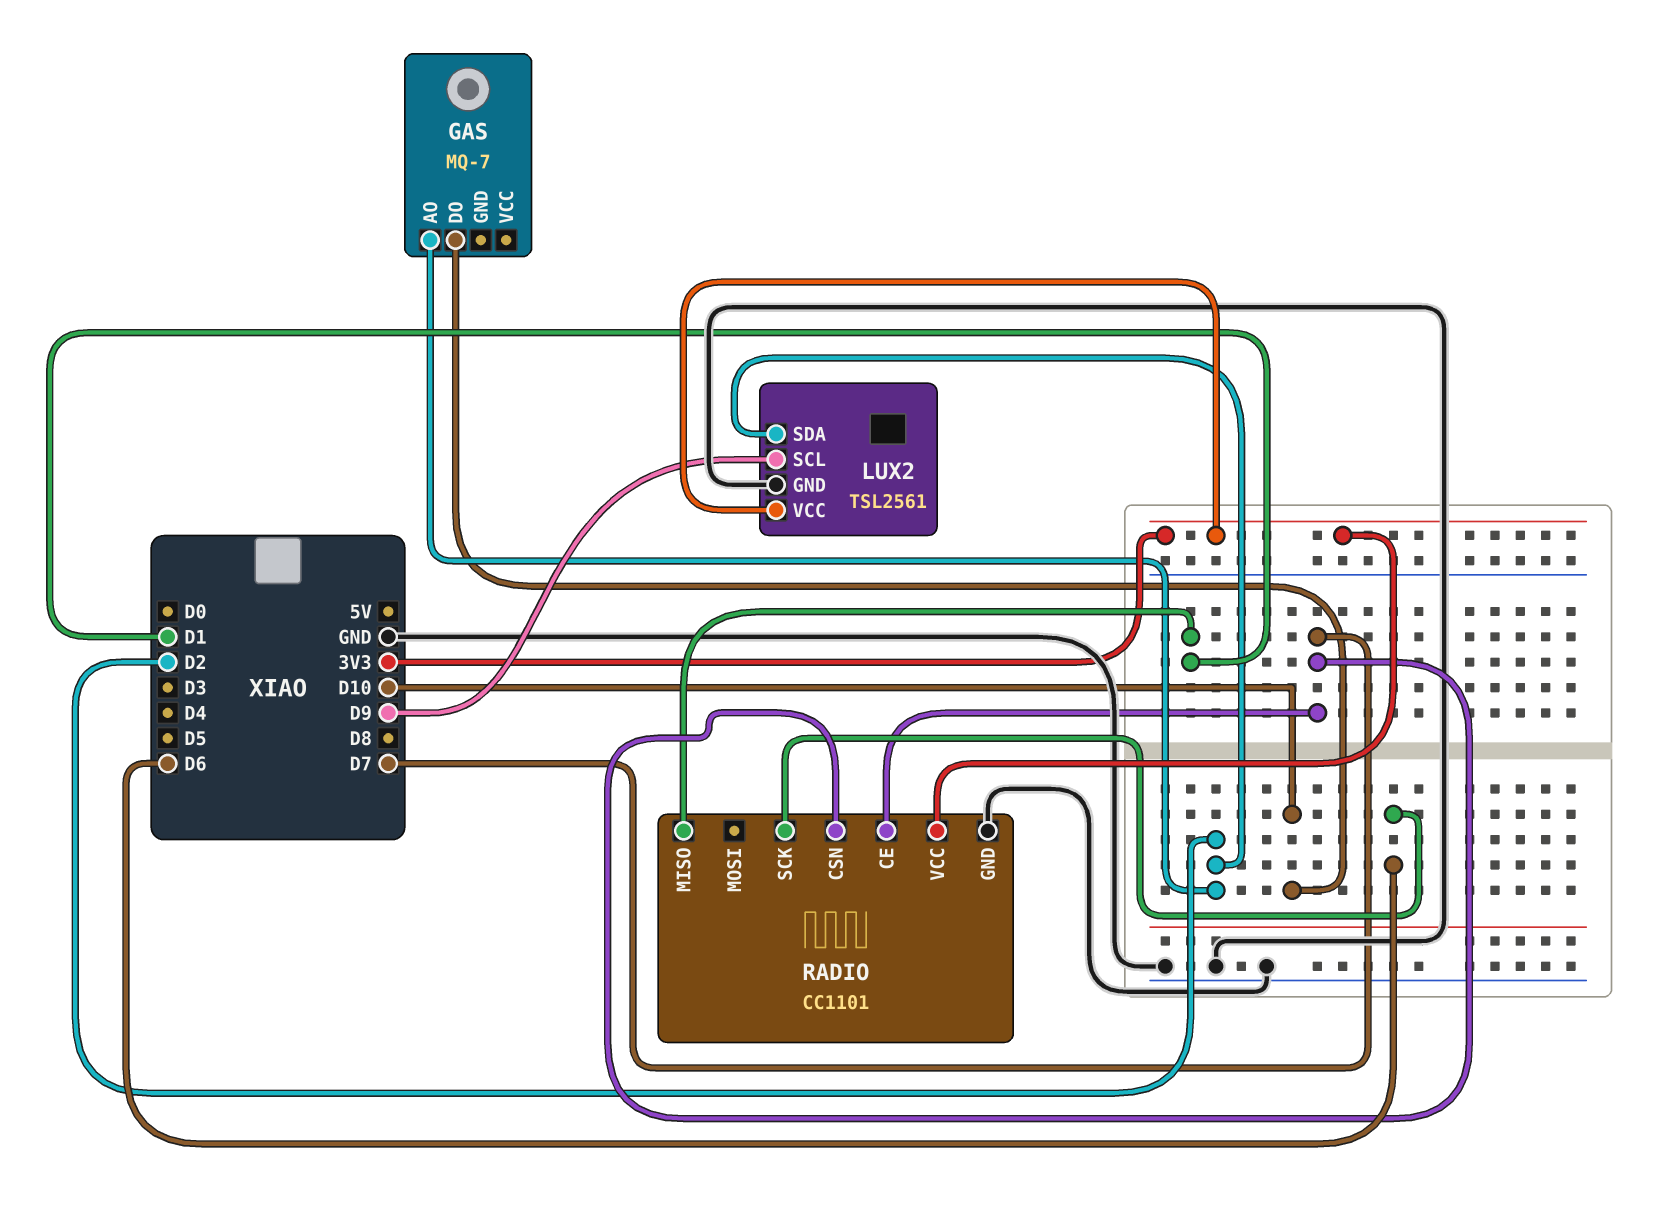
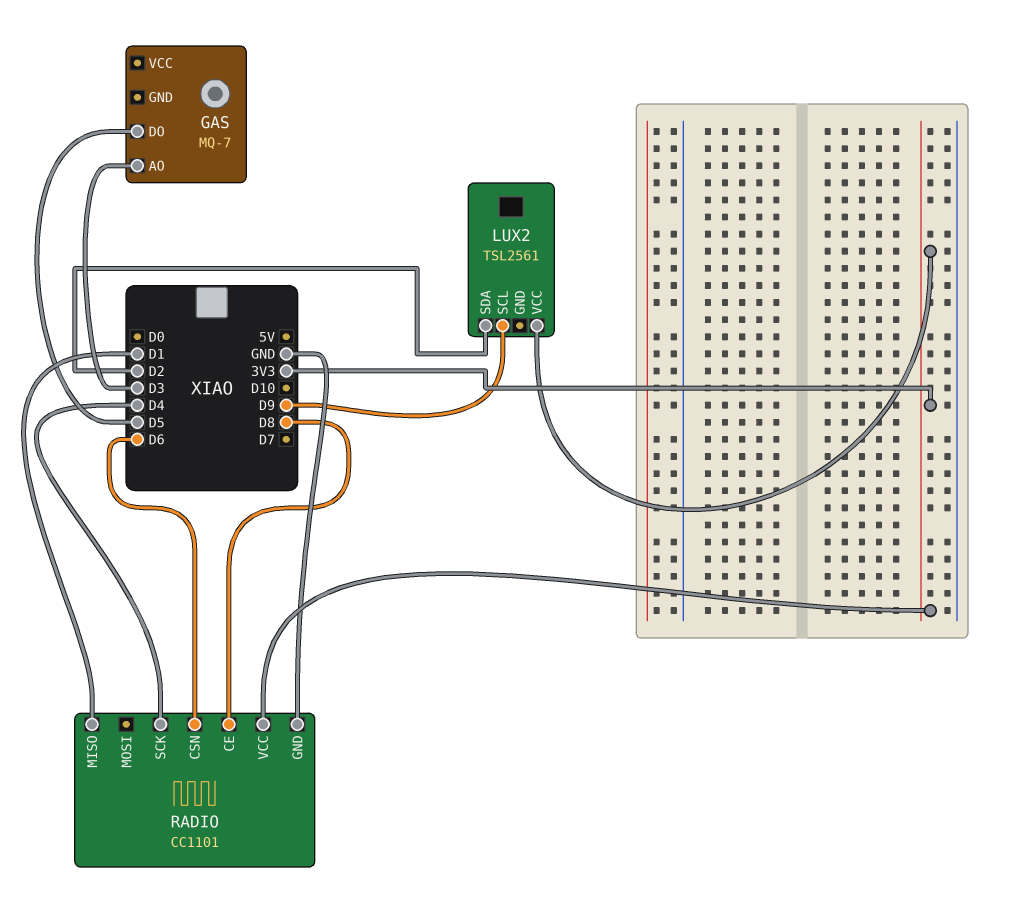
GAS pin AO: D2 -> D3
GAS pin DO: D10 -> D5
LUX2 pin GND: GND -> none
RADIO pin CE: D7 -> D8
RADIO pin CSN: D7 -> D6
RADIO pin SCK: D6 -> D4

